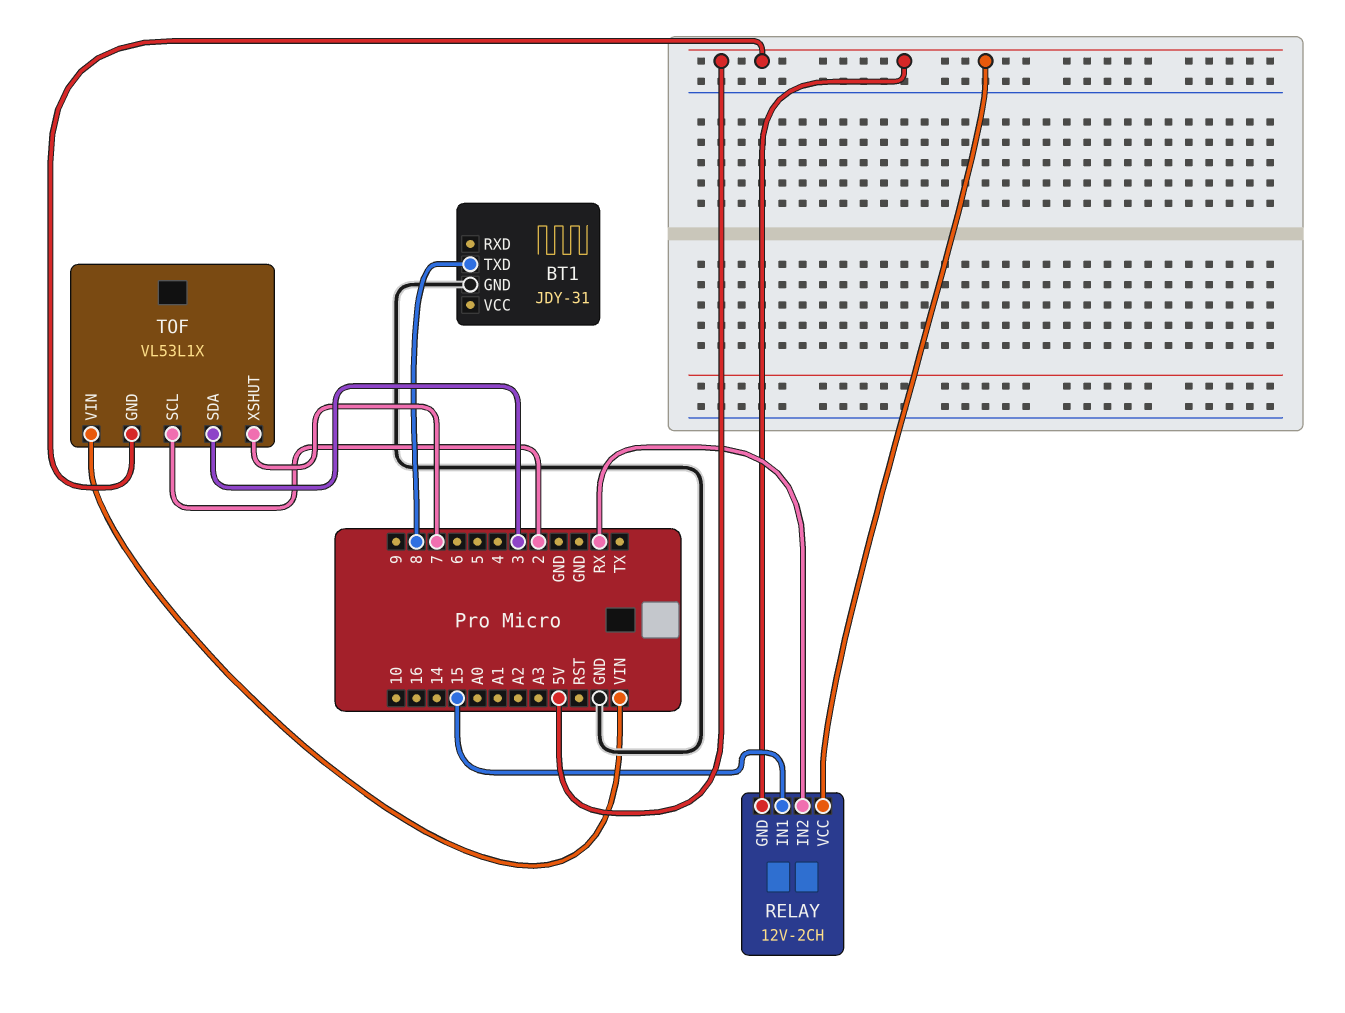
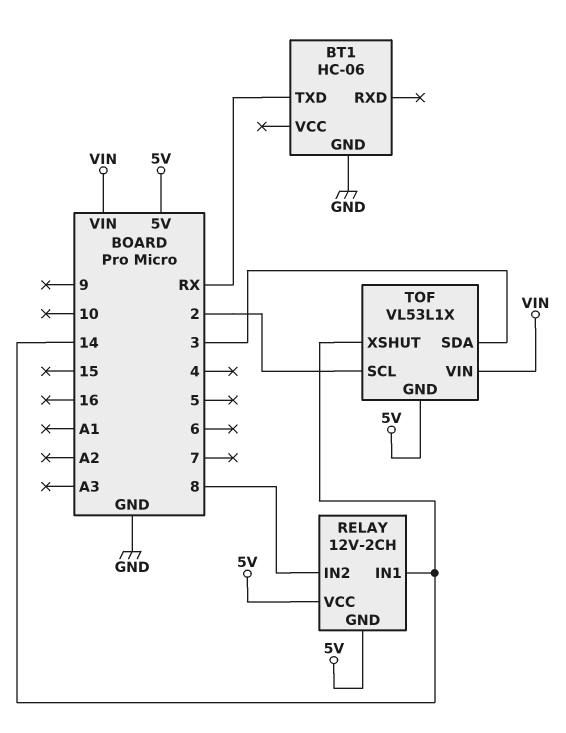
BT1: JDY-31 -> HC-06
BT1 pin TXD: 8 -> RX
RELAY pin IN1: 15 -> 14
RELAY pin IN2: RX -> 8
TOF pin XSHUT: 7 -> 14

